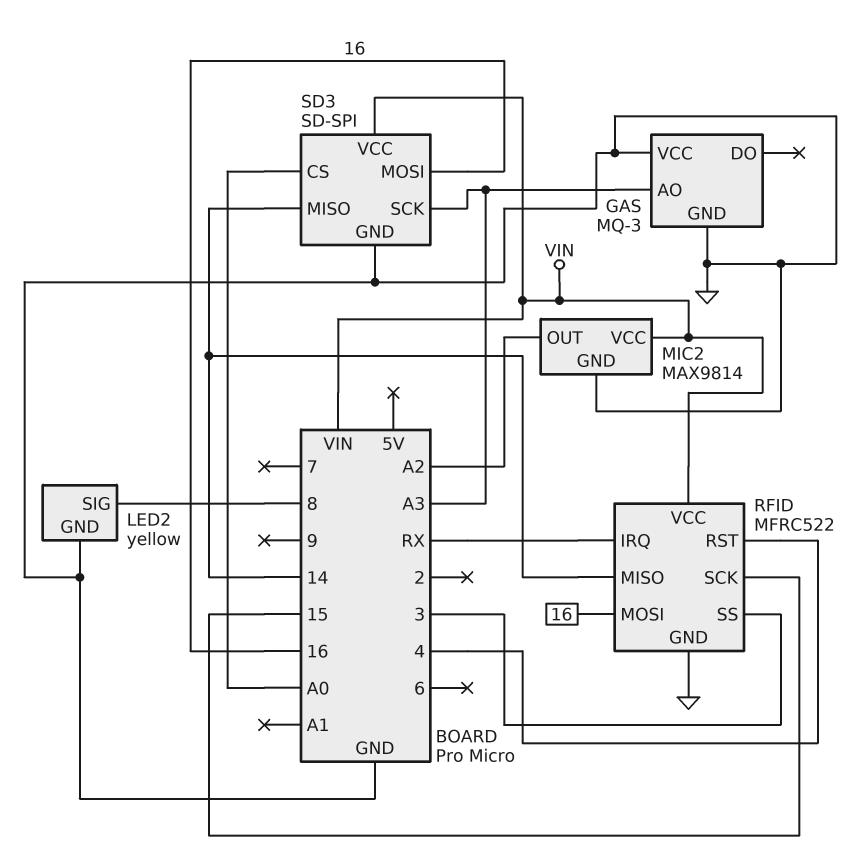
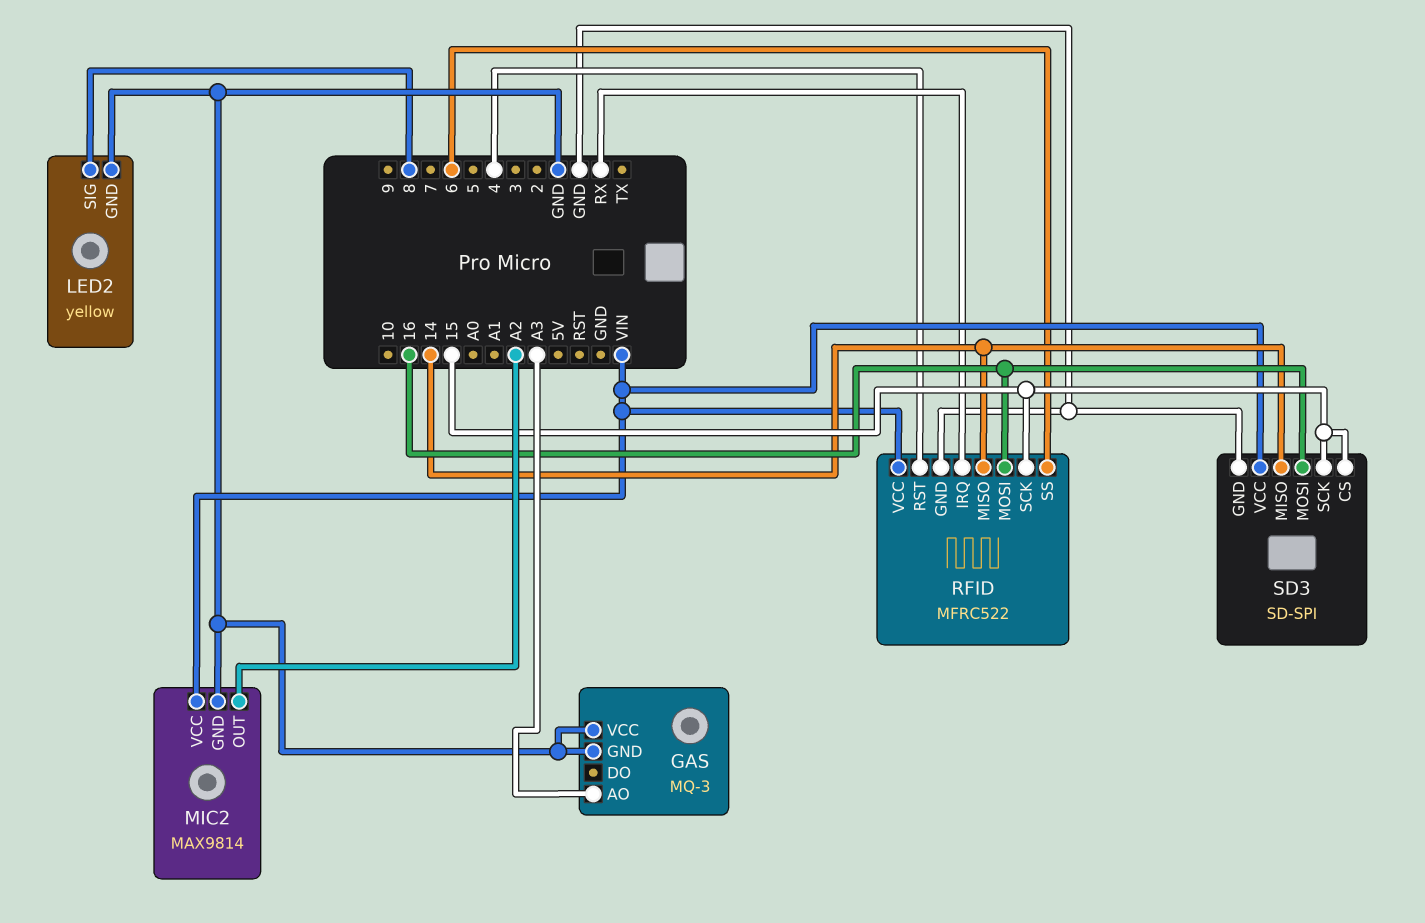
RFID pin SS: 3 -> 6
SD3 pin CS: A0 -> 15
SD3 pin SCK: A3 -> 15

